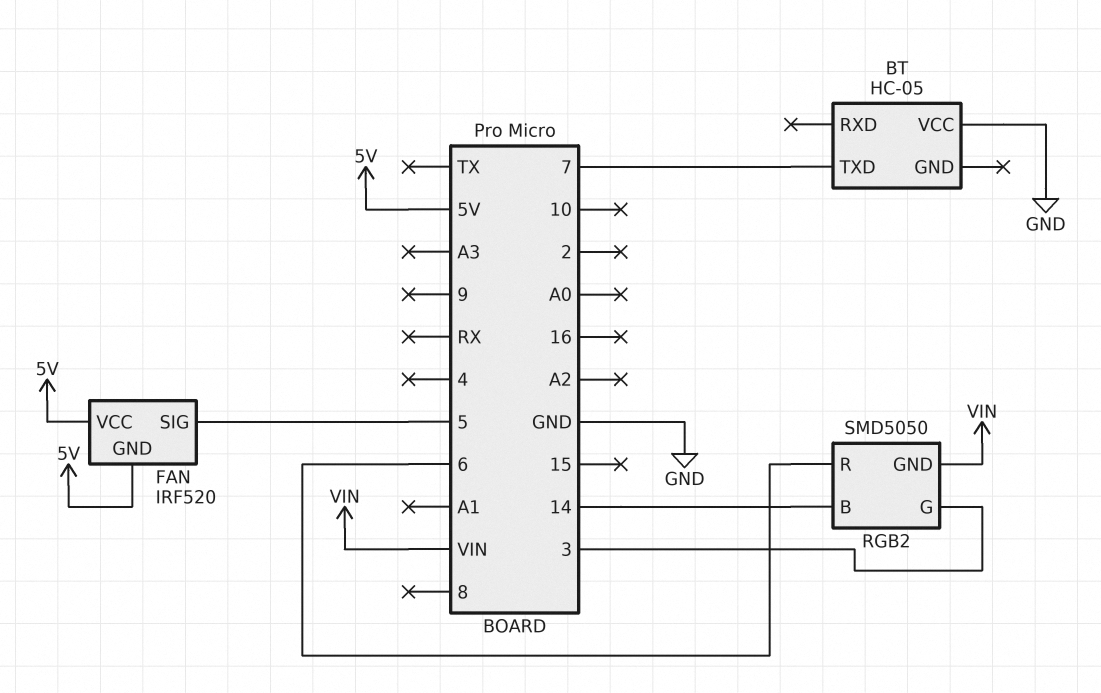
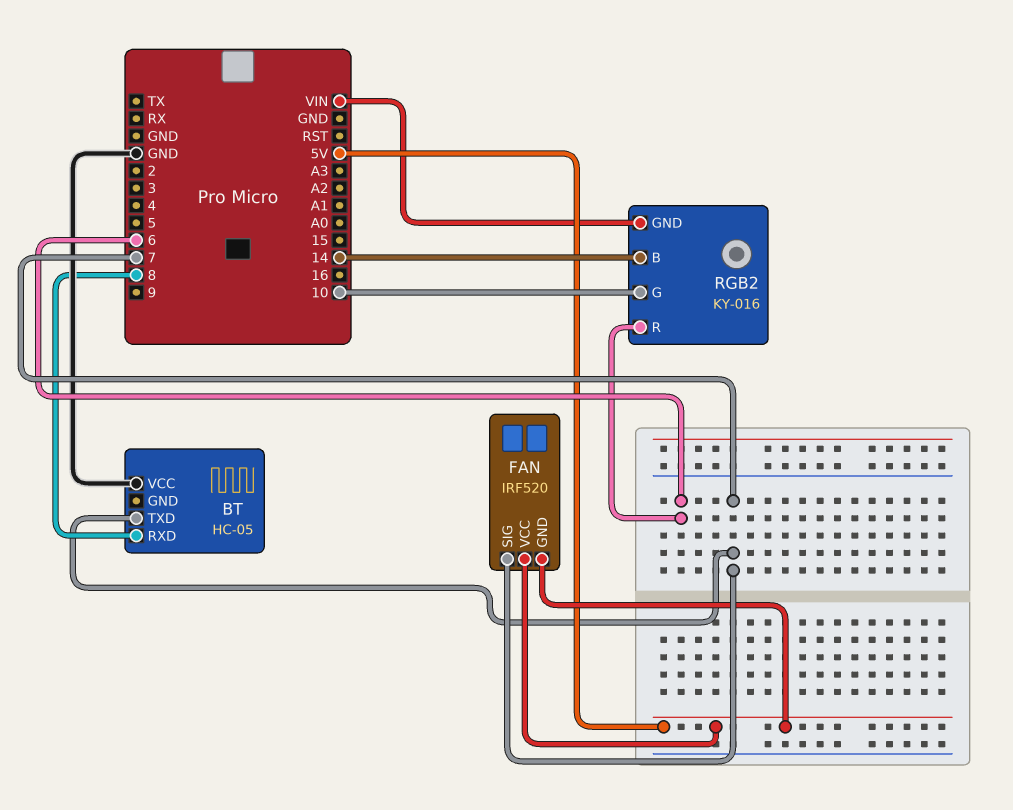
BT pin RXD: none -> 8
FAN pin SIG: 5 -> 7
RGB2: SMD5050 -> KY-016
RGB2 pin G: 3 -> 10

